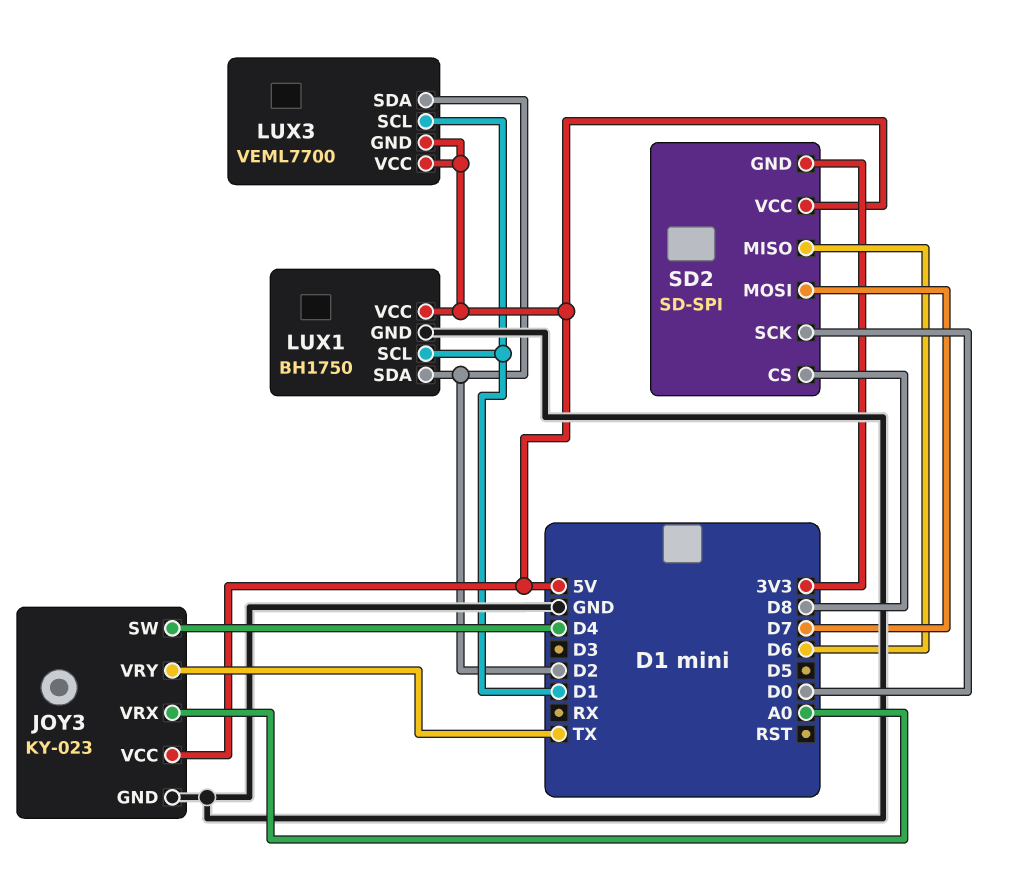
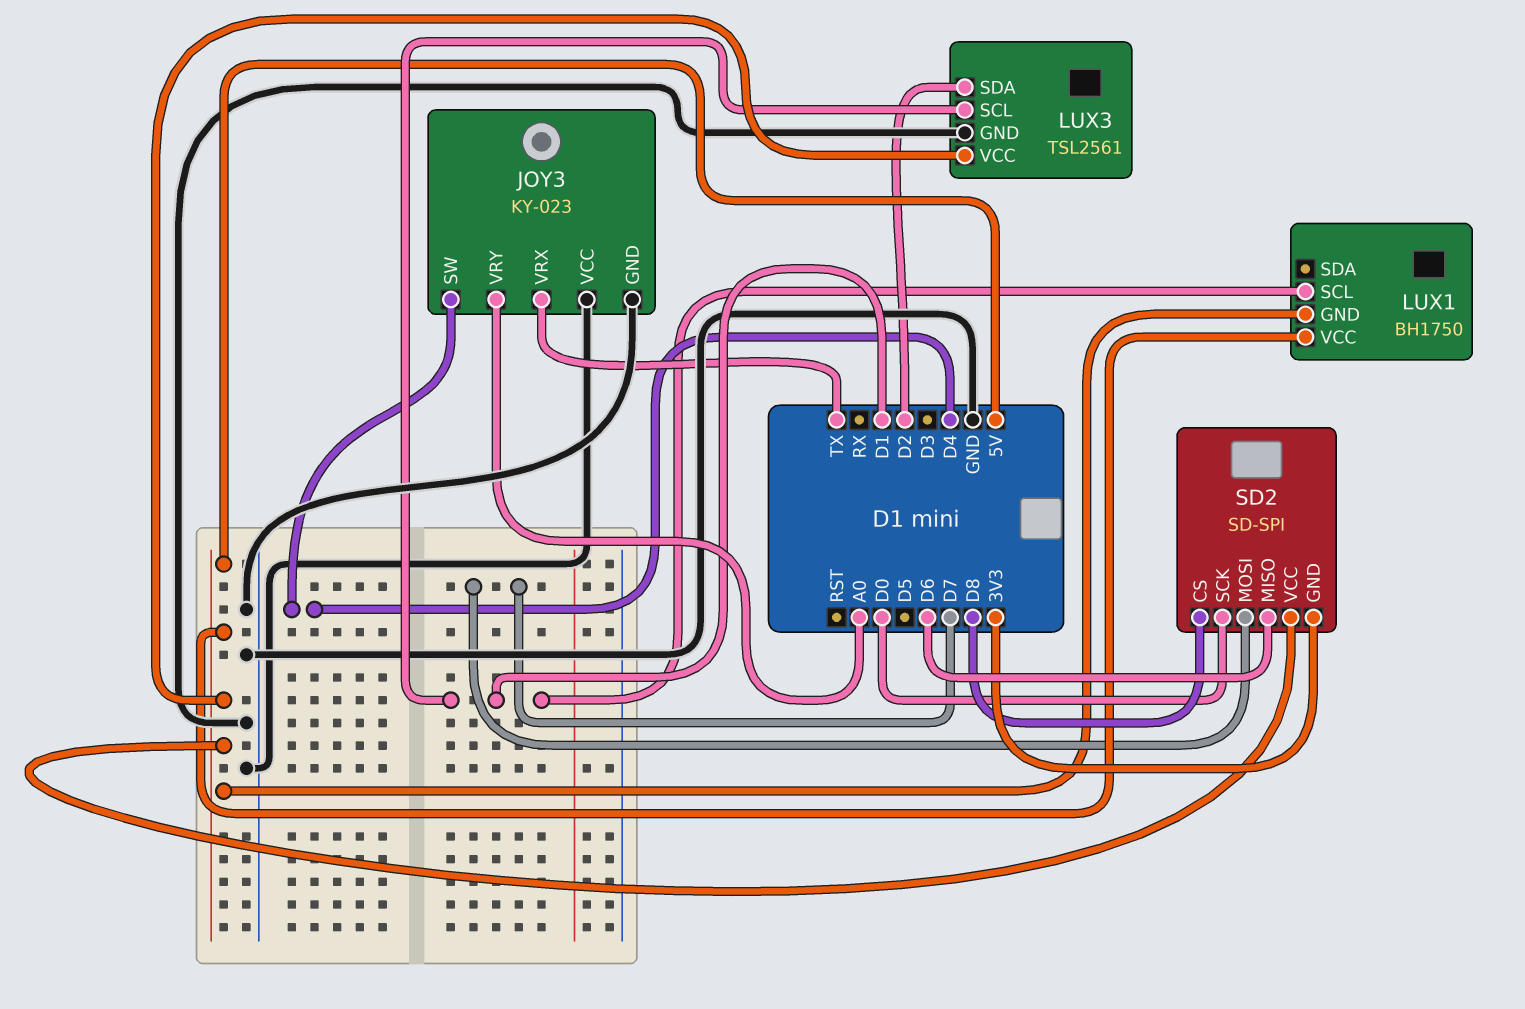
JOY3 pin VCC: 5V -> GND
JOY3 pin VRX: A0 -> TX
JOY3 pin VRY: TX -> A0
LUX1 pin GND: GND -> 5V
LUX1 pin SDA: D2 -> none
LUX3: VEML7700 -> TSL2561
LUX3 pin GND: 5V -> GND

